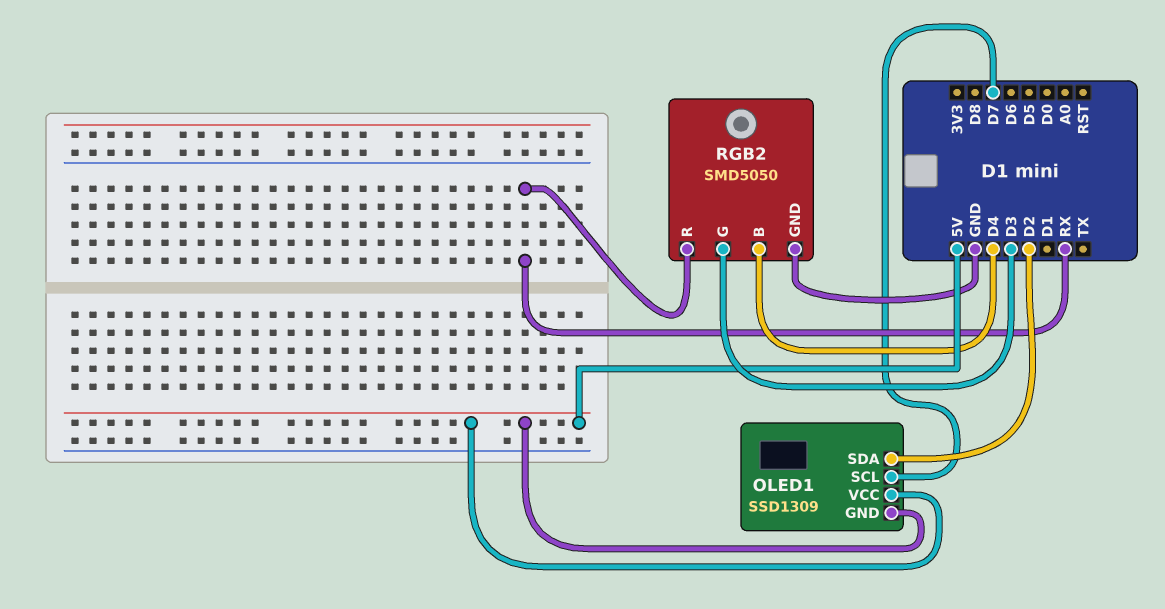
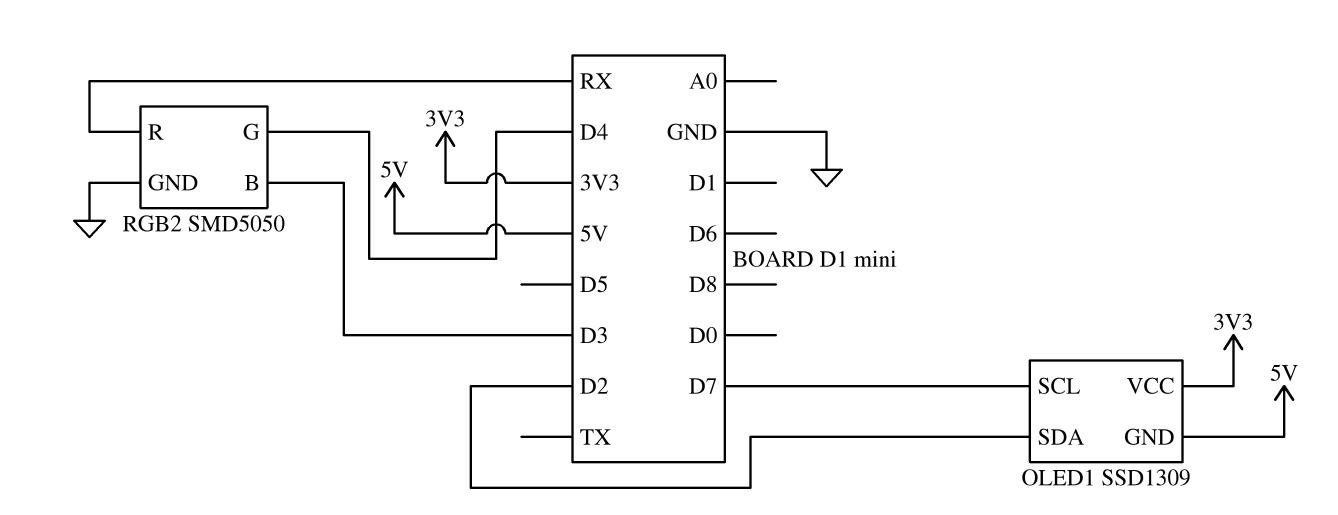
OLED1 pin VCC: 5V -> 3V3
RGB2 pin B: D4 -> D3
RGB2 pin G: D3 -> D4

